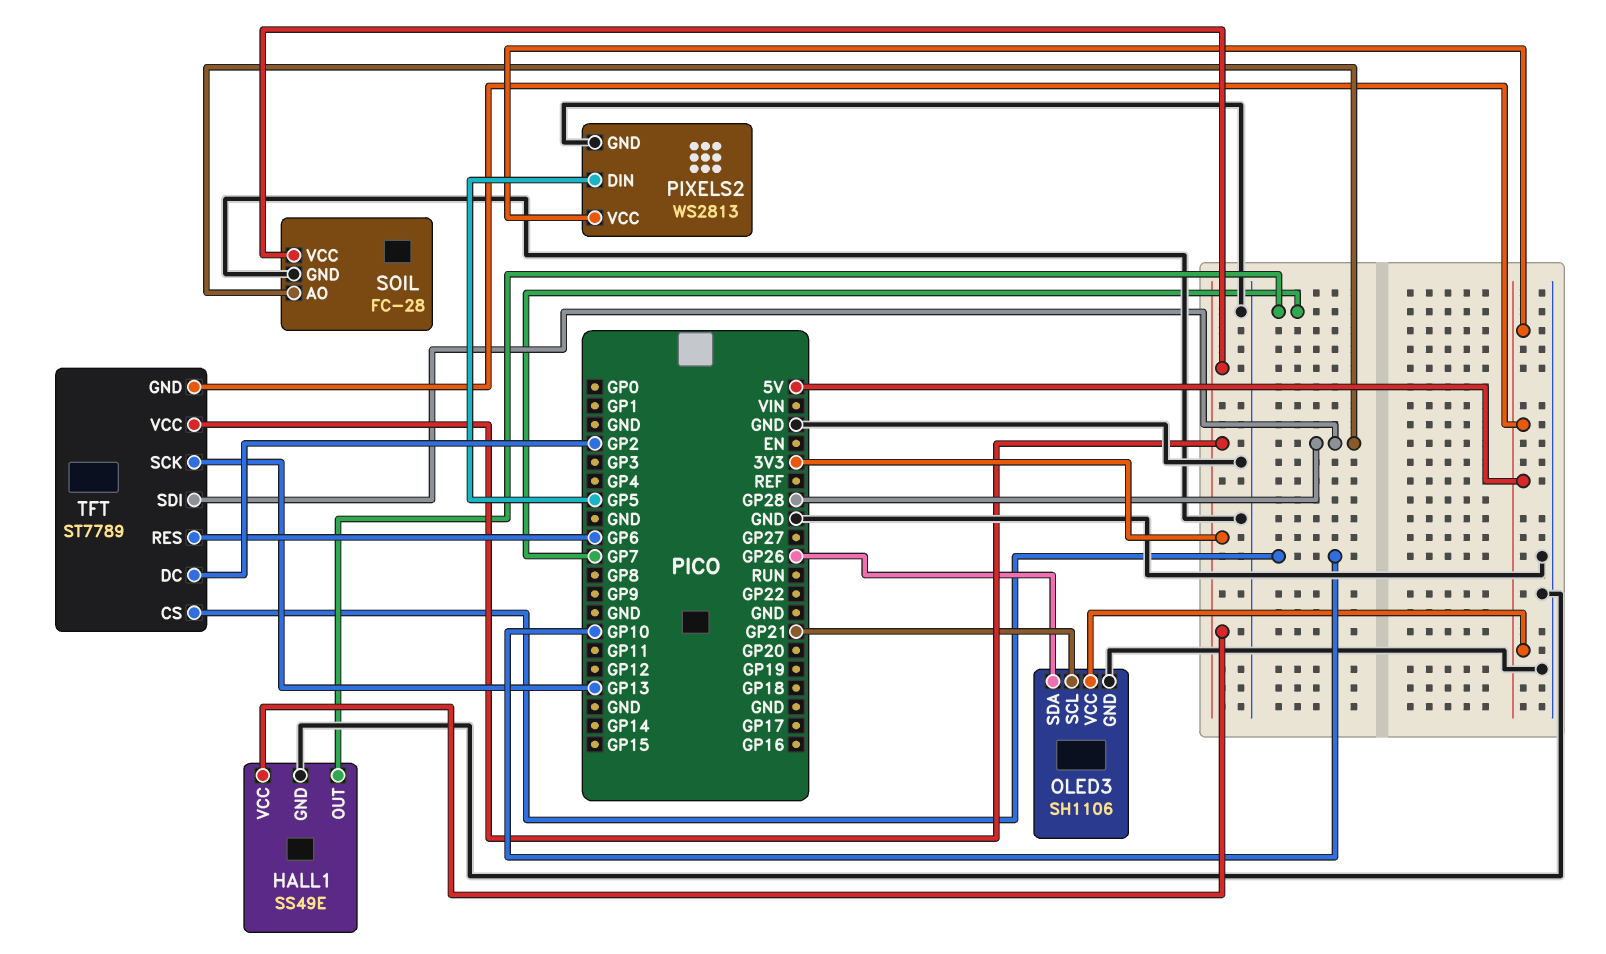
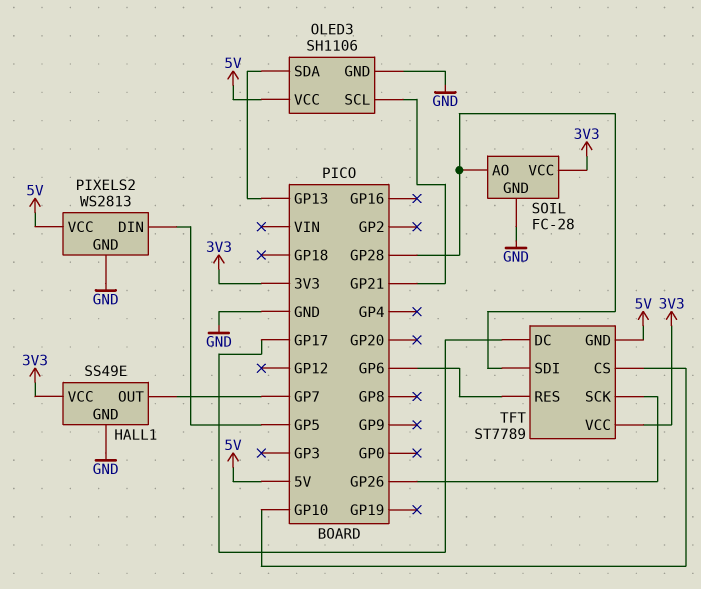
OLED3 pin SDA: GP26 -> GP13
TFT pin DC: GP2 -> GP17
TFT pin SCK: GP13 -> GP26

